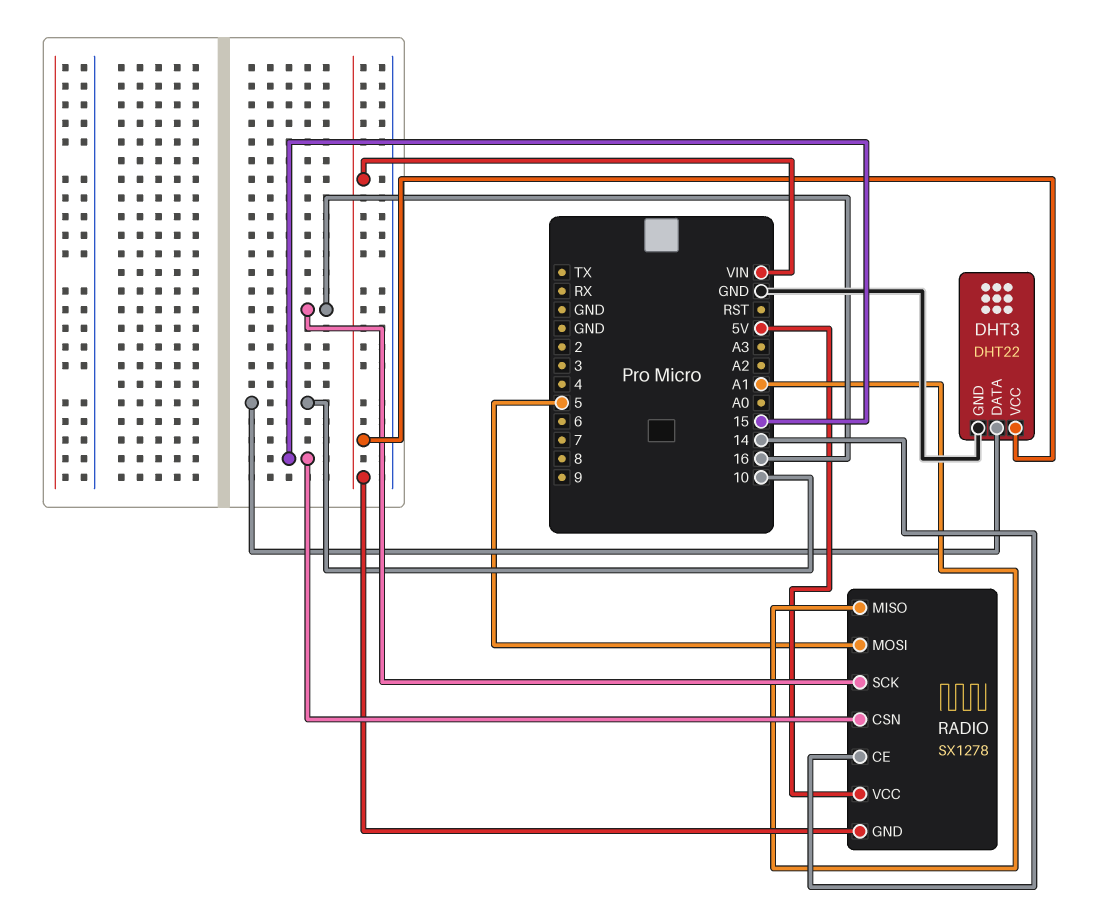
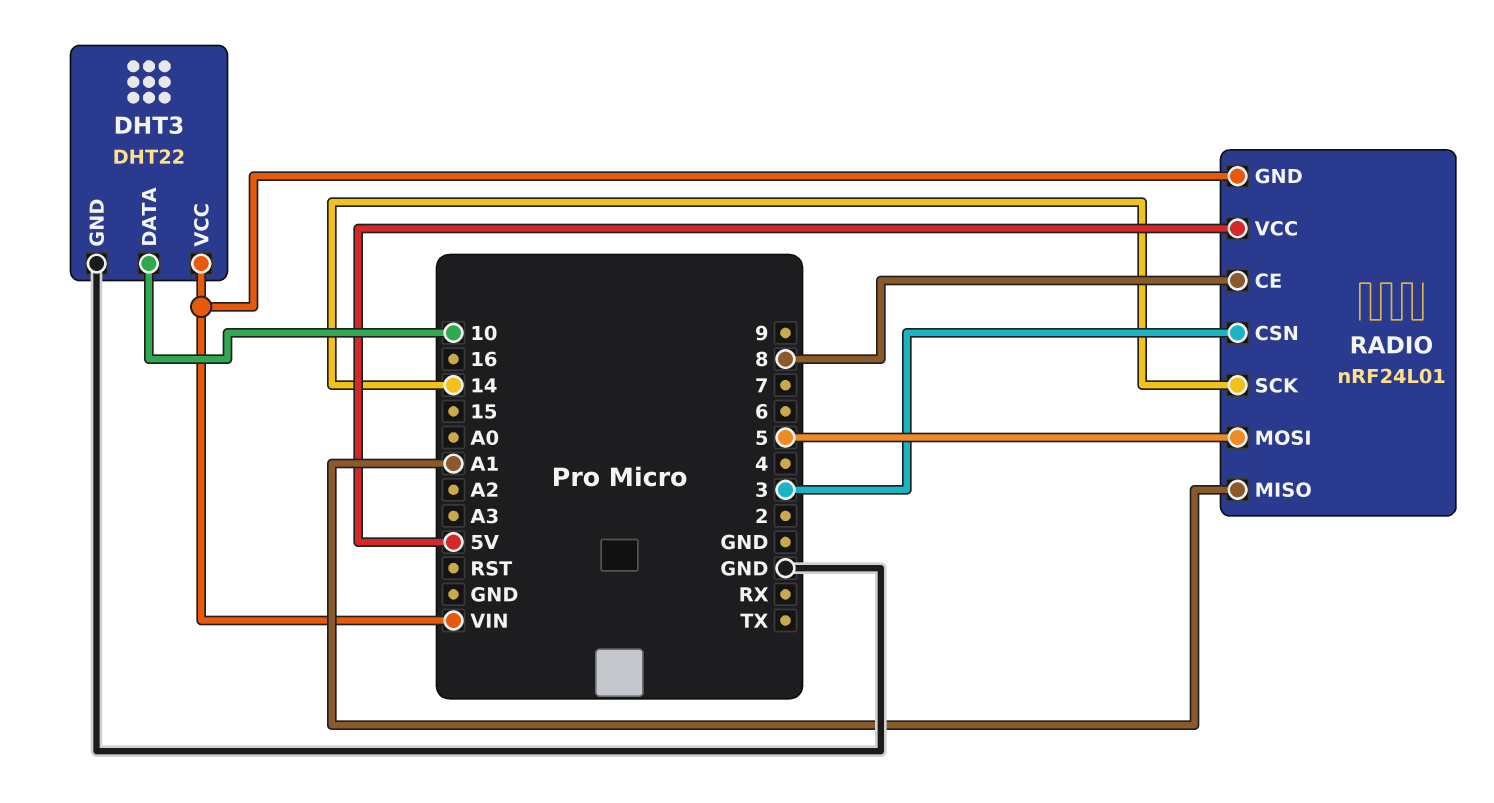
RADIO: SX1278 -> nRF24L01
RADIO pin CE: 14 -> 8
RADIO pin CSN: 15 -> 3
RADIO pin SCK: 16 -> 14

